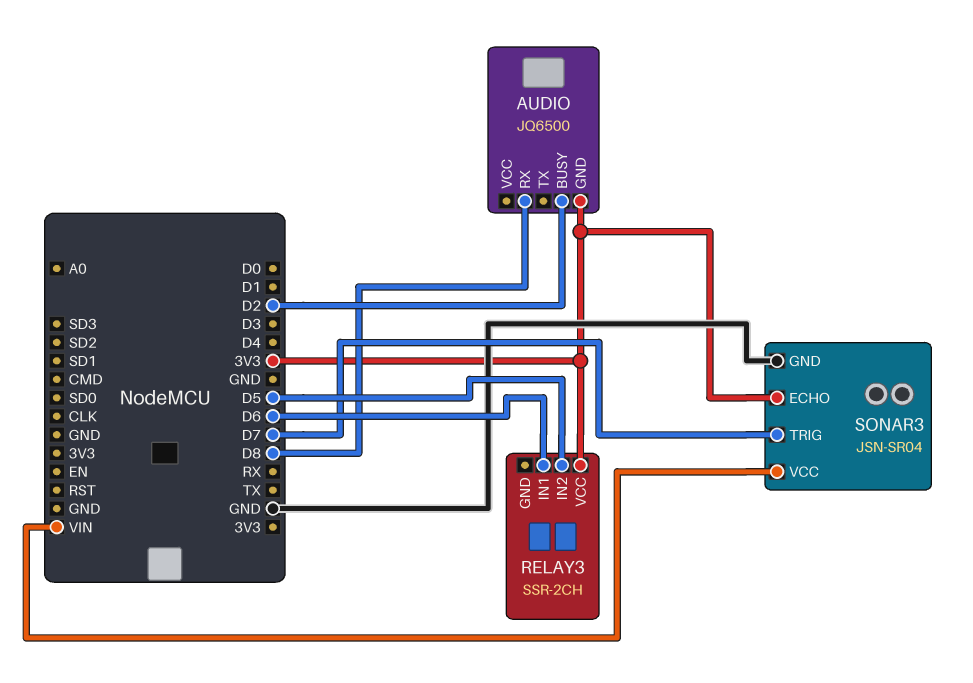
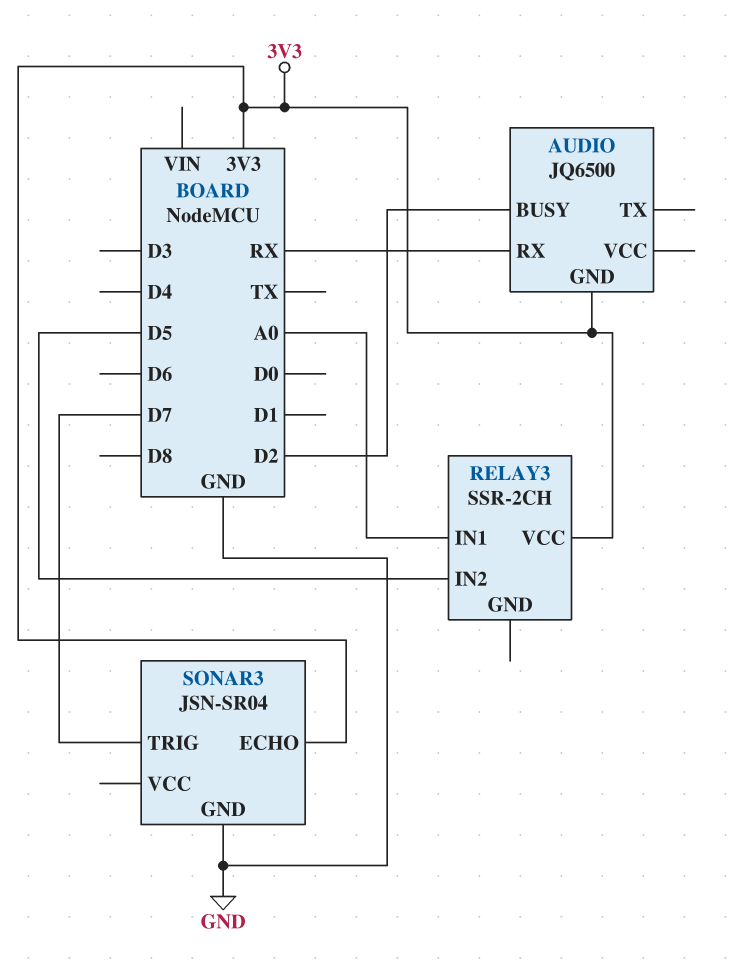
AUDIO pin RX: D8 -> RX
RELAY3 pin IN1: D6 -> A0
SONAR3 pin VCC: VIN -> none

